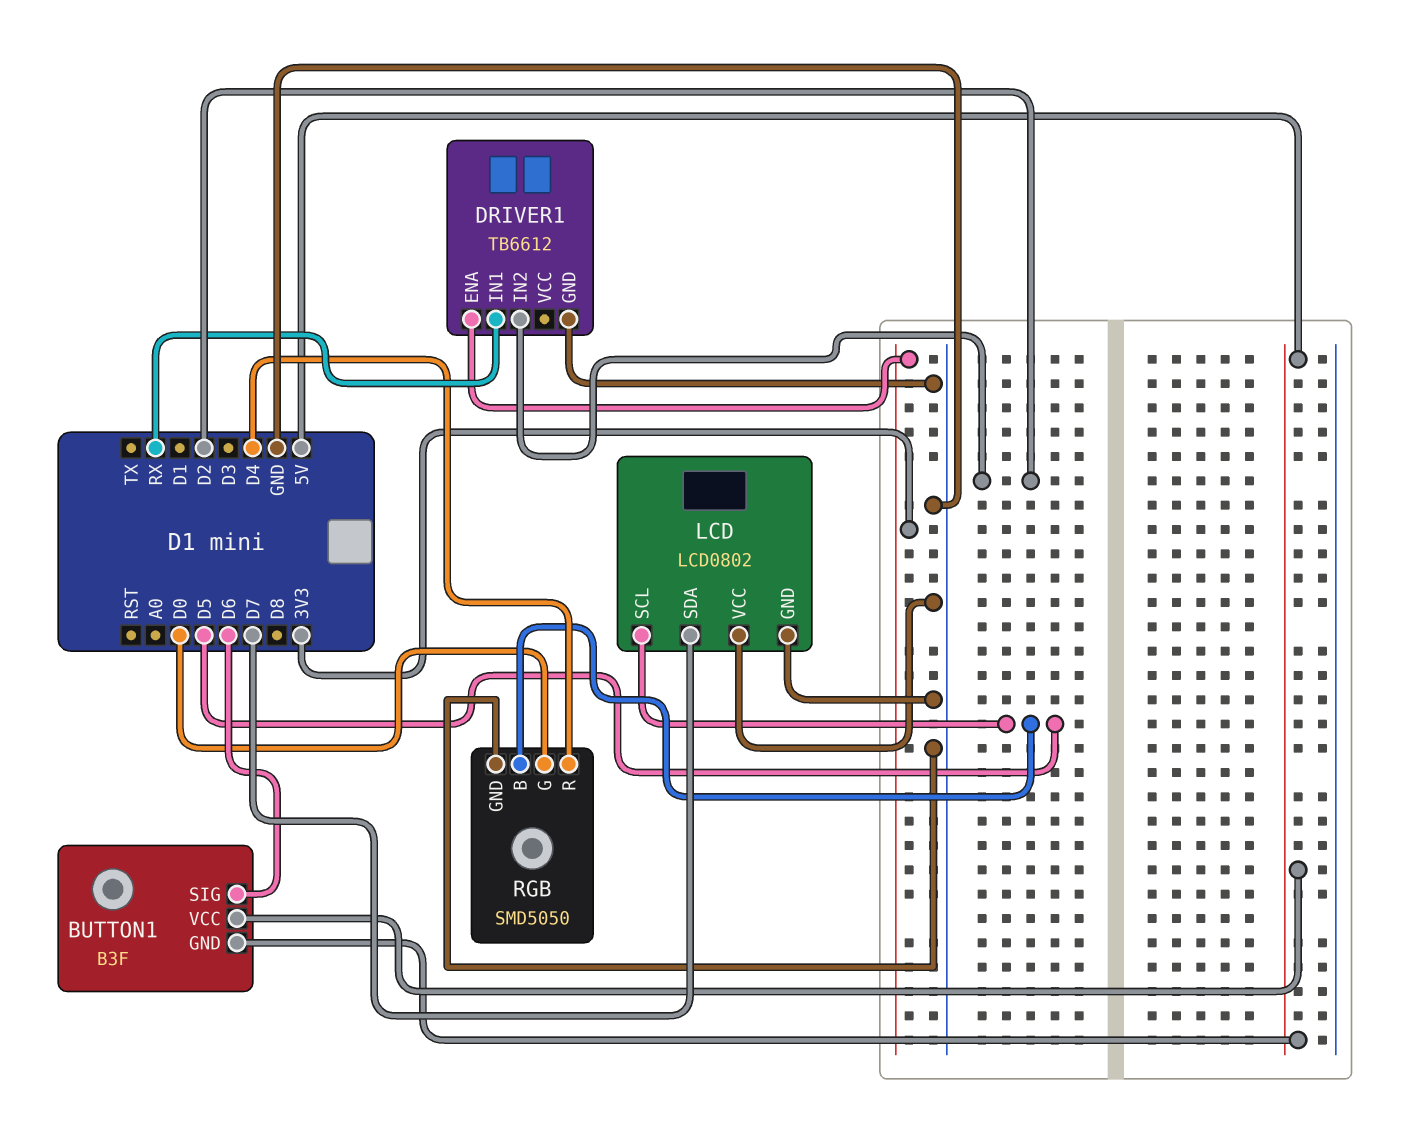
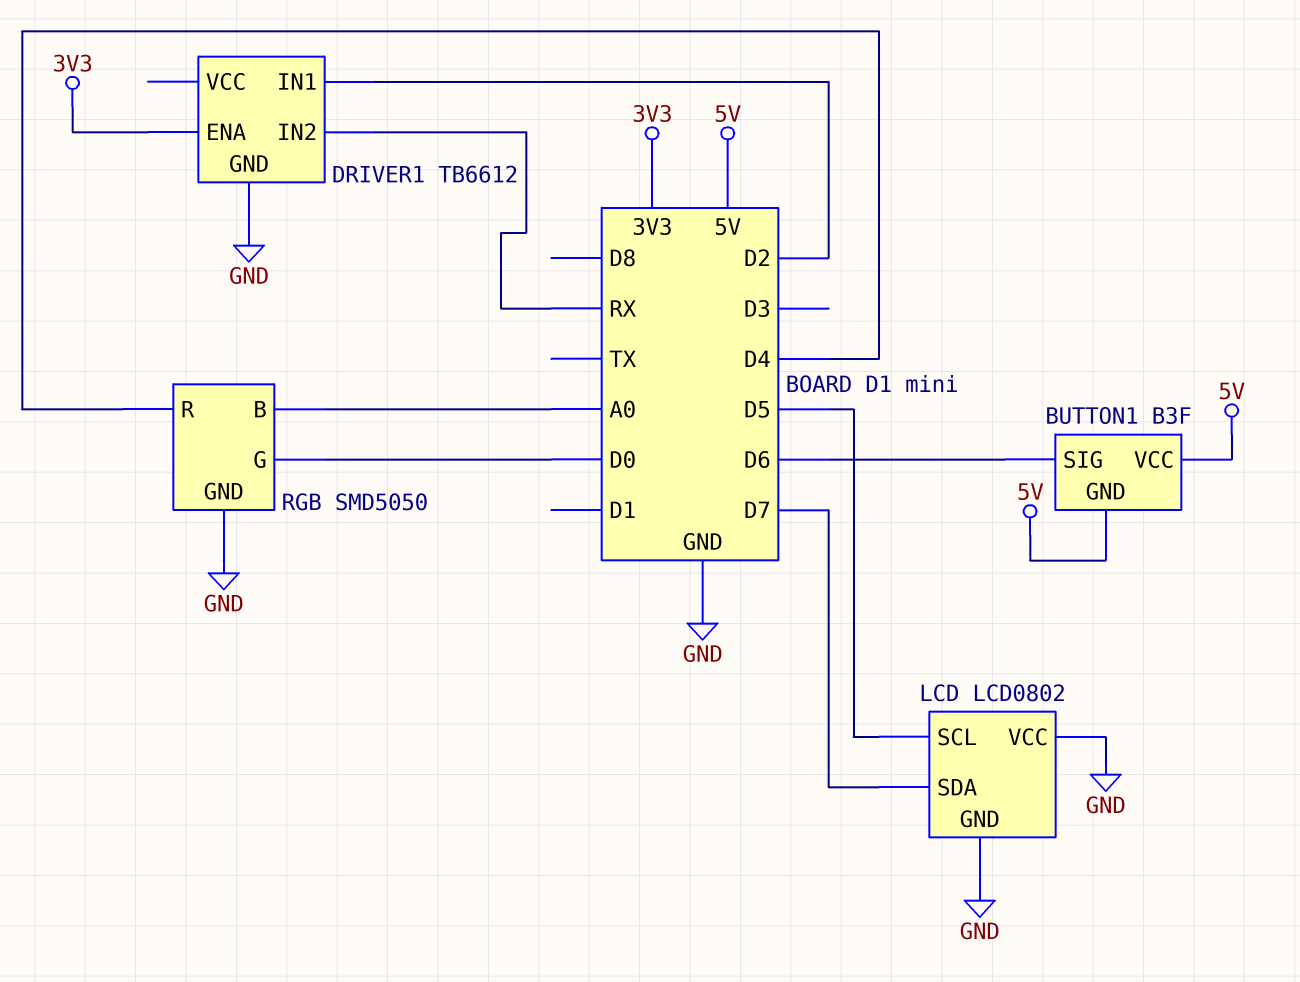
DRIVER1 pin IN1: RX -> D2
DRIVER1 pin IN2: D2 -> RX
RGB pin B: D5 -> A0

